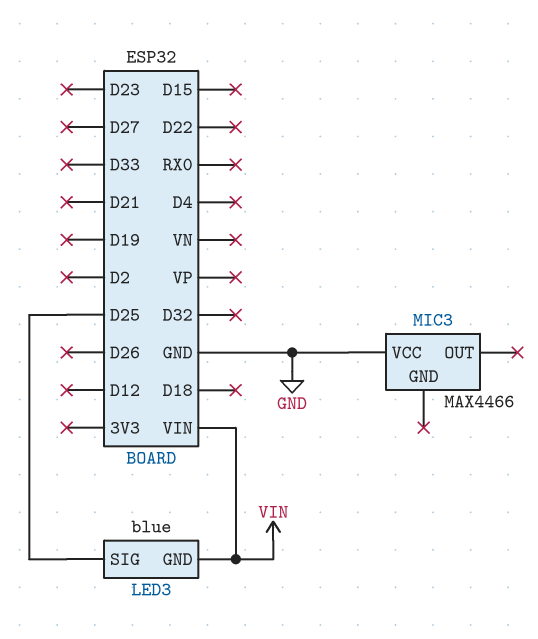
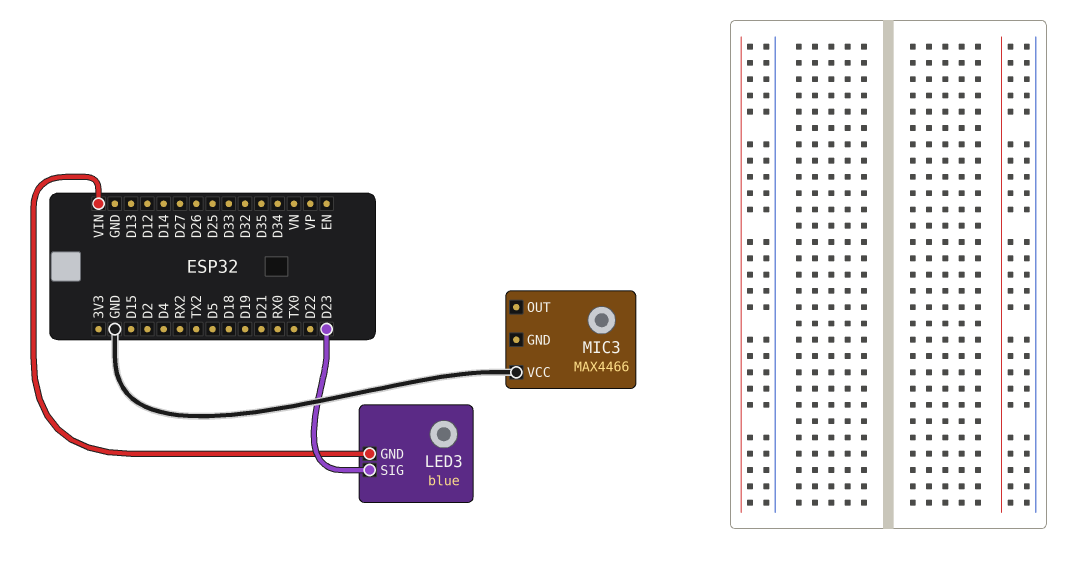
LED3 pin SIG: D25 -> D23

